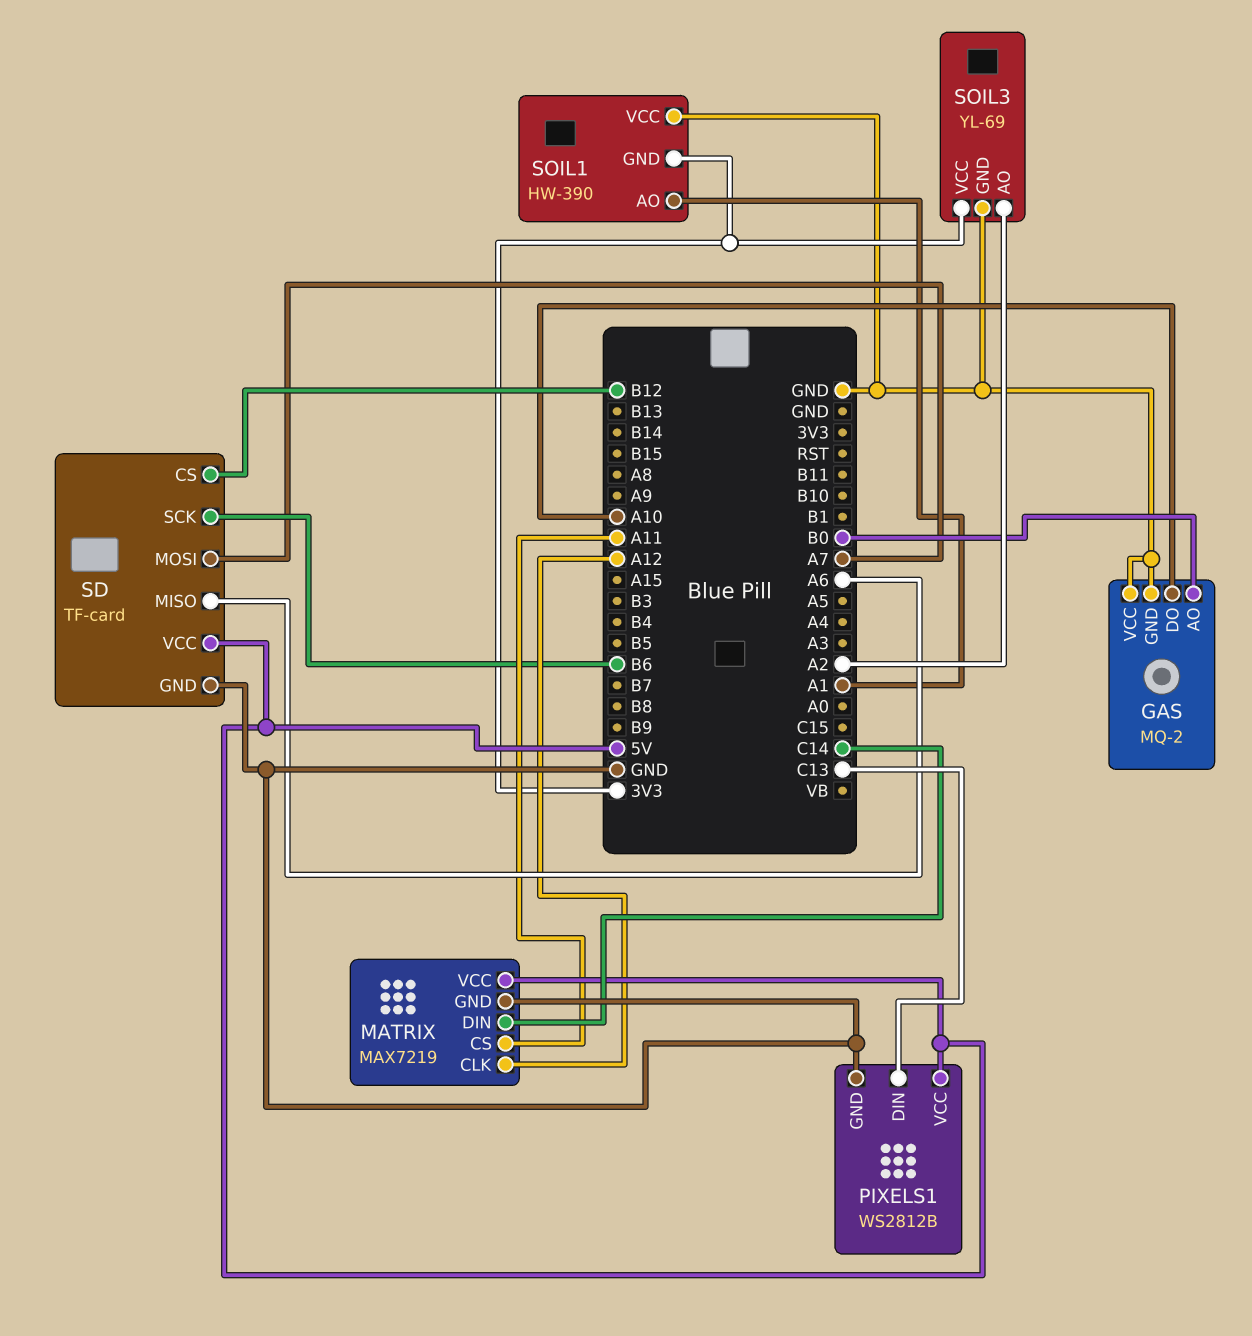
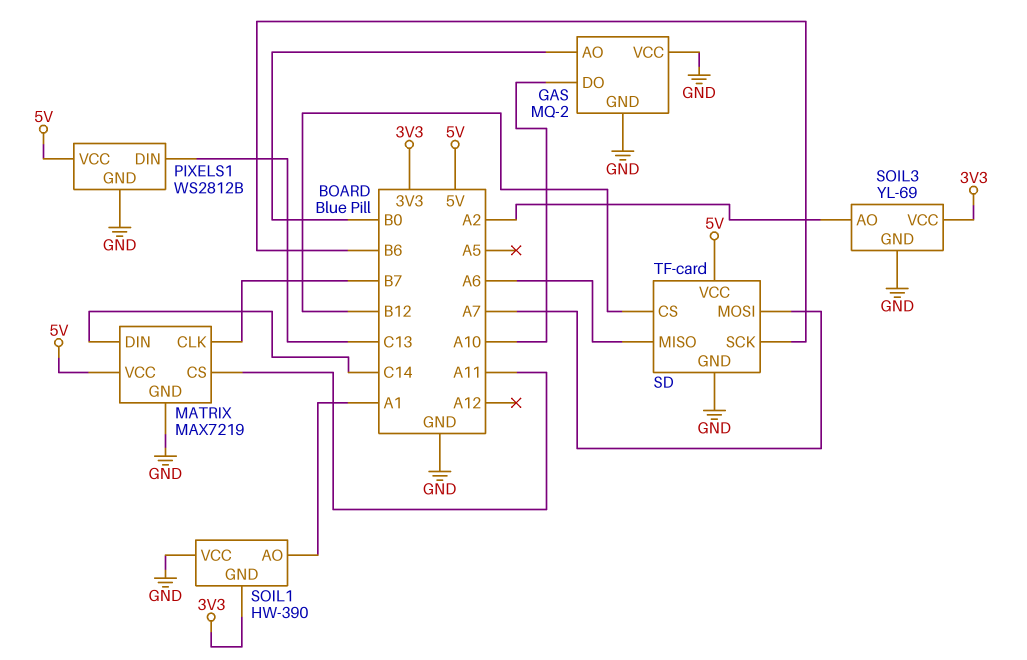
MATRIX pin CLK: A12 -> B7

